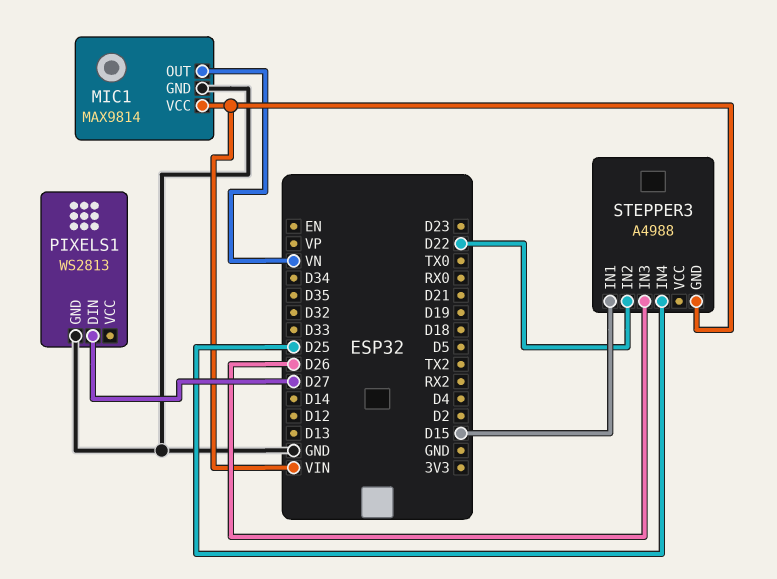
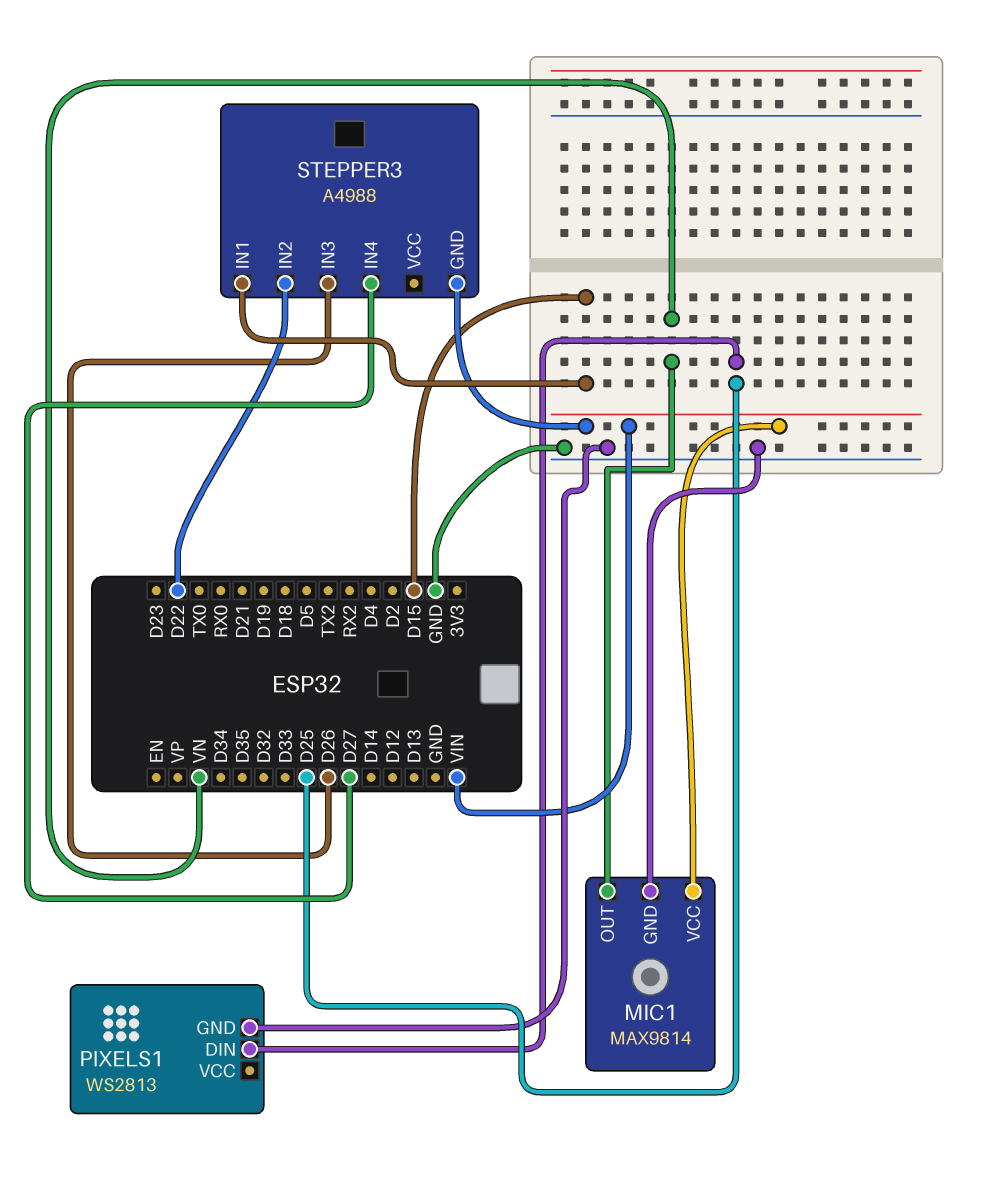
PIXELS1 pin DIN: D27 -> D25
STEPPER3 pin IN4: D25 -> D27

